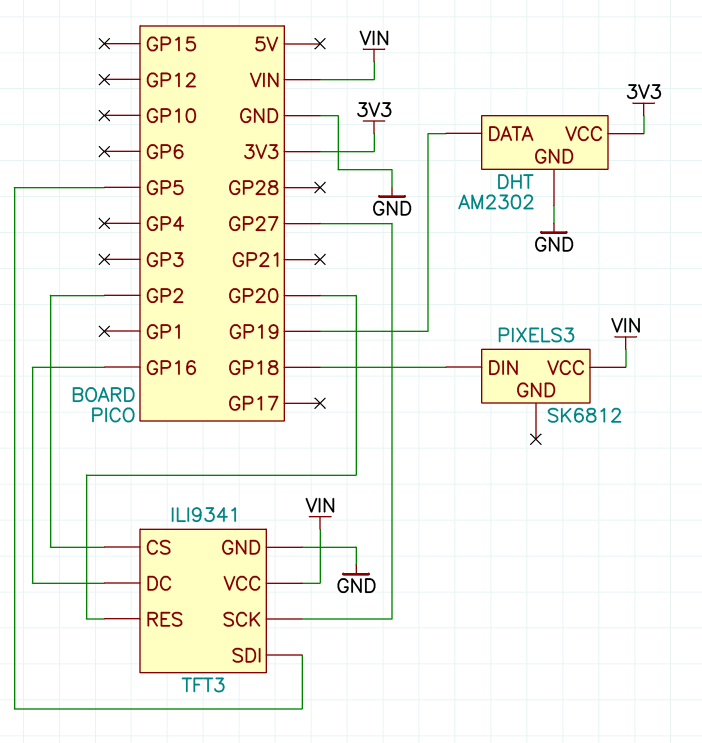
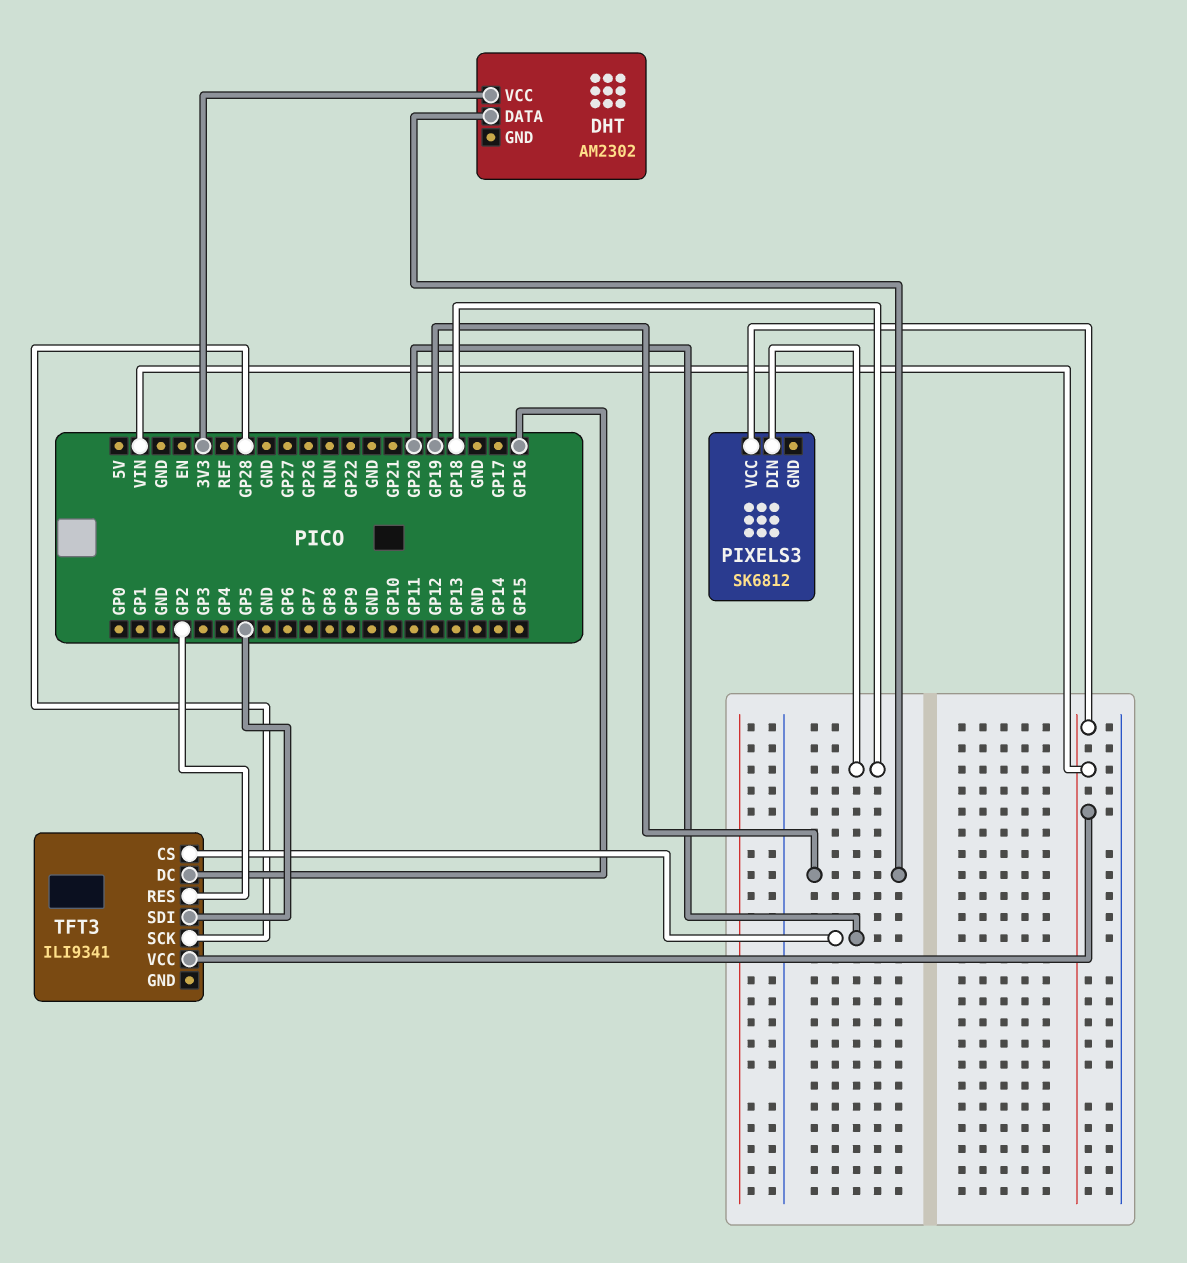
DHT pin GND: GND -> none
TFT3 pin CS: GP2 -> GP20
TFT3 pin GND: GND -> none
TFT3 pin RES: GP20 -> GP2
TFT3 pin SCK: GP27 -> GP28

